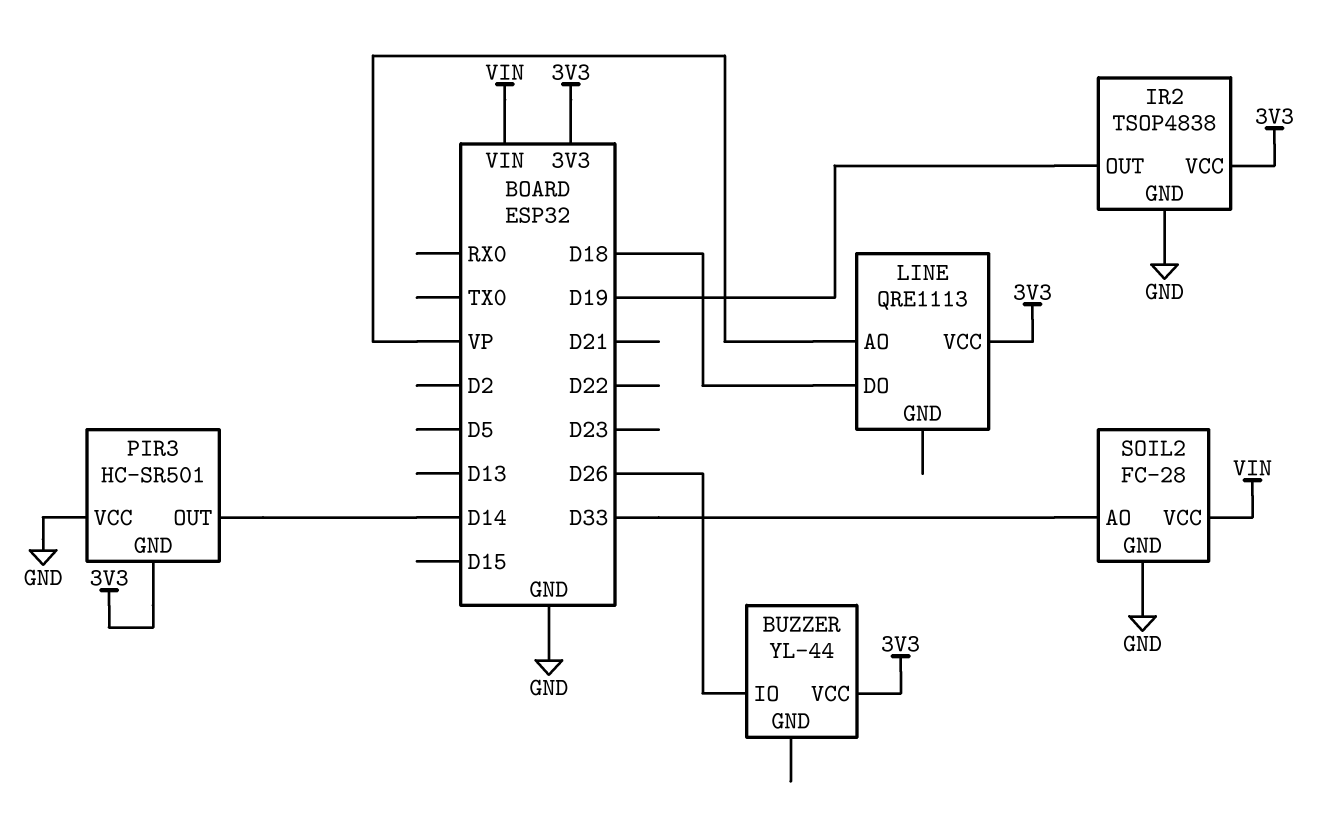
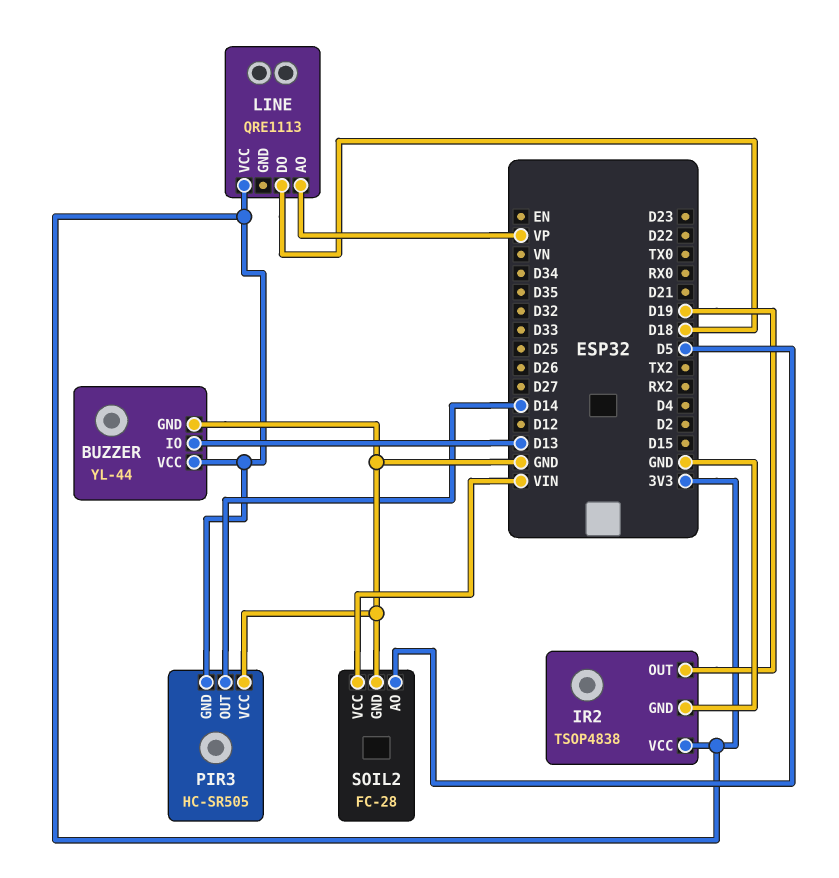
BUZZER pin GND: none -> GND
BUZZER pin IO: D26 -> D13
PIR3: HC-SR501 -> HC-SR505
SOIL2 pin AO: D33 -> D5

